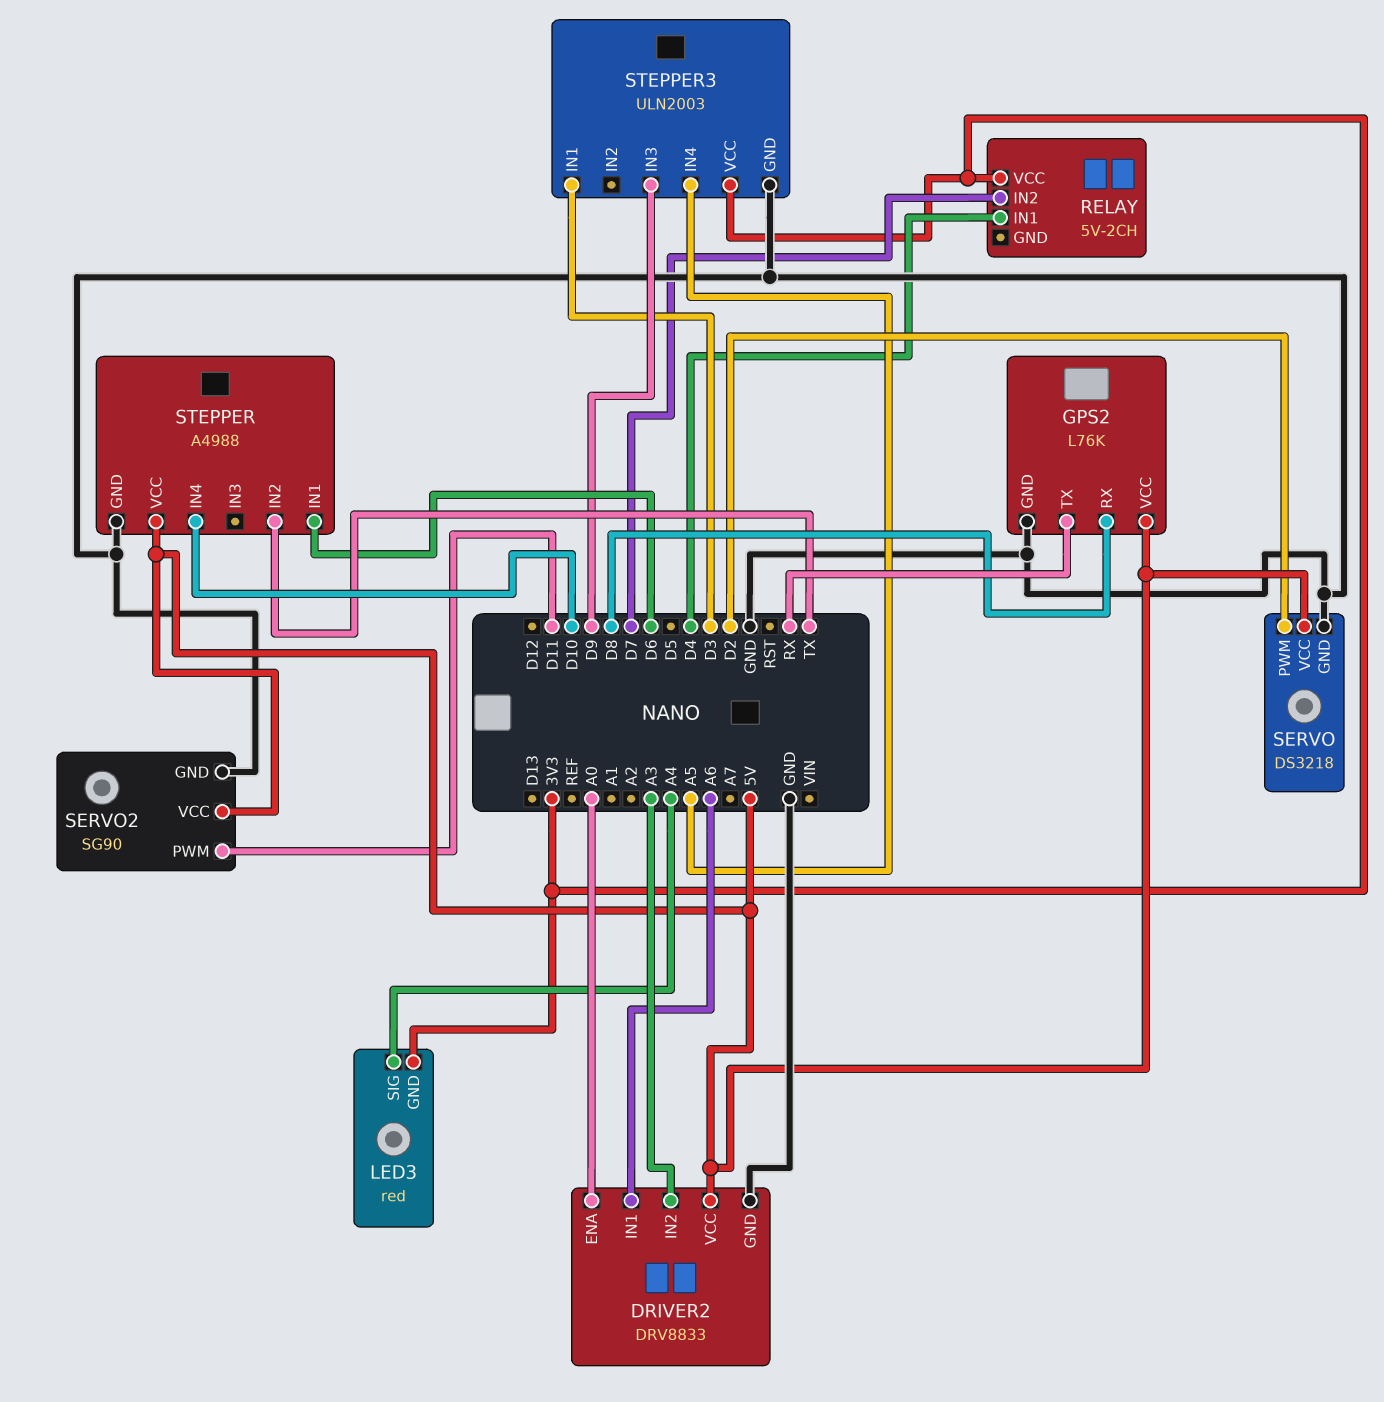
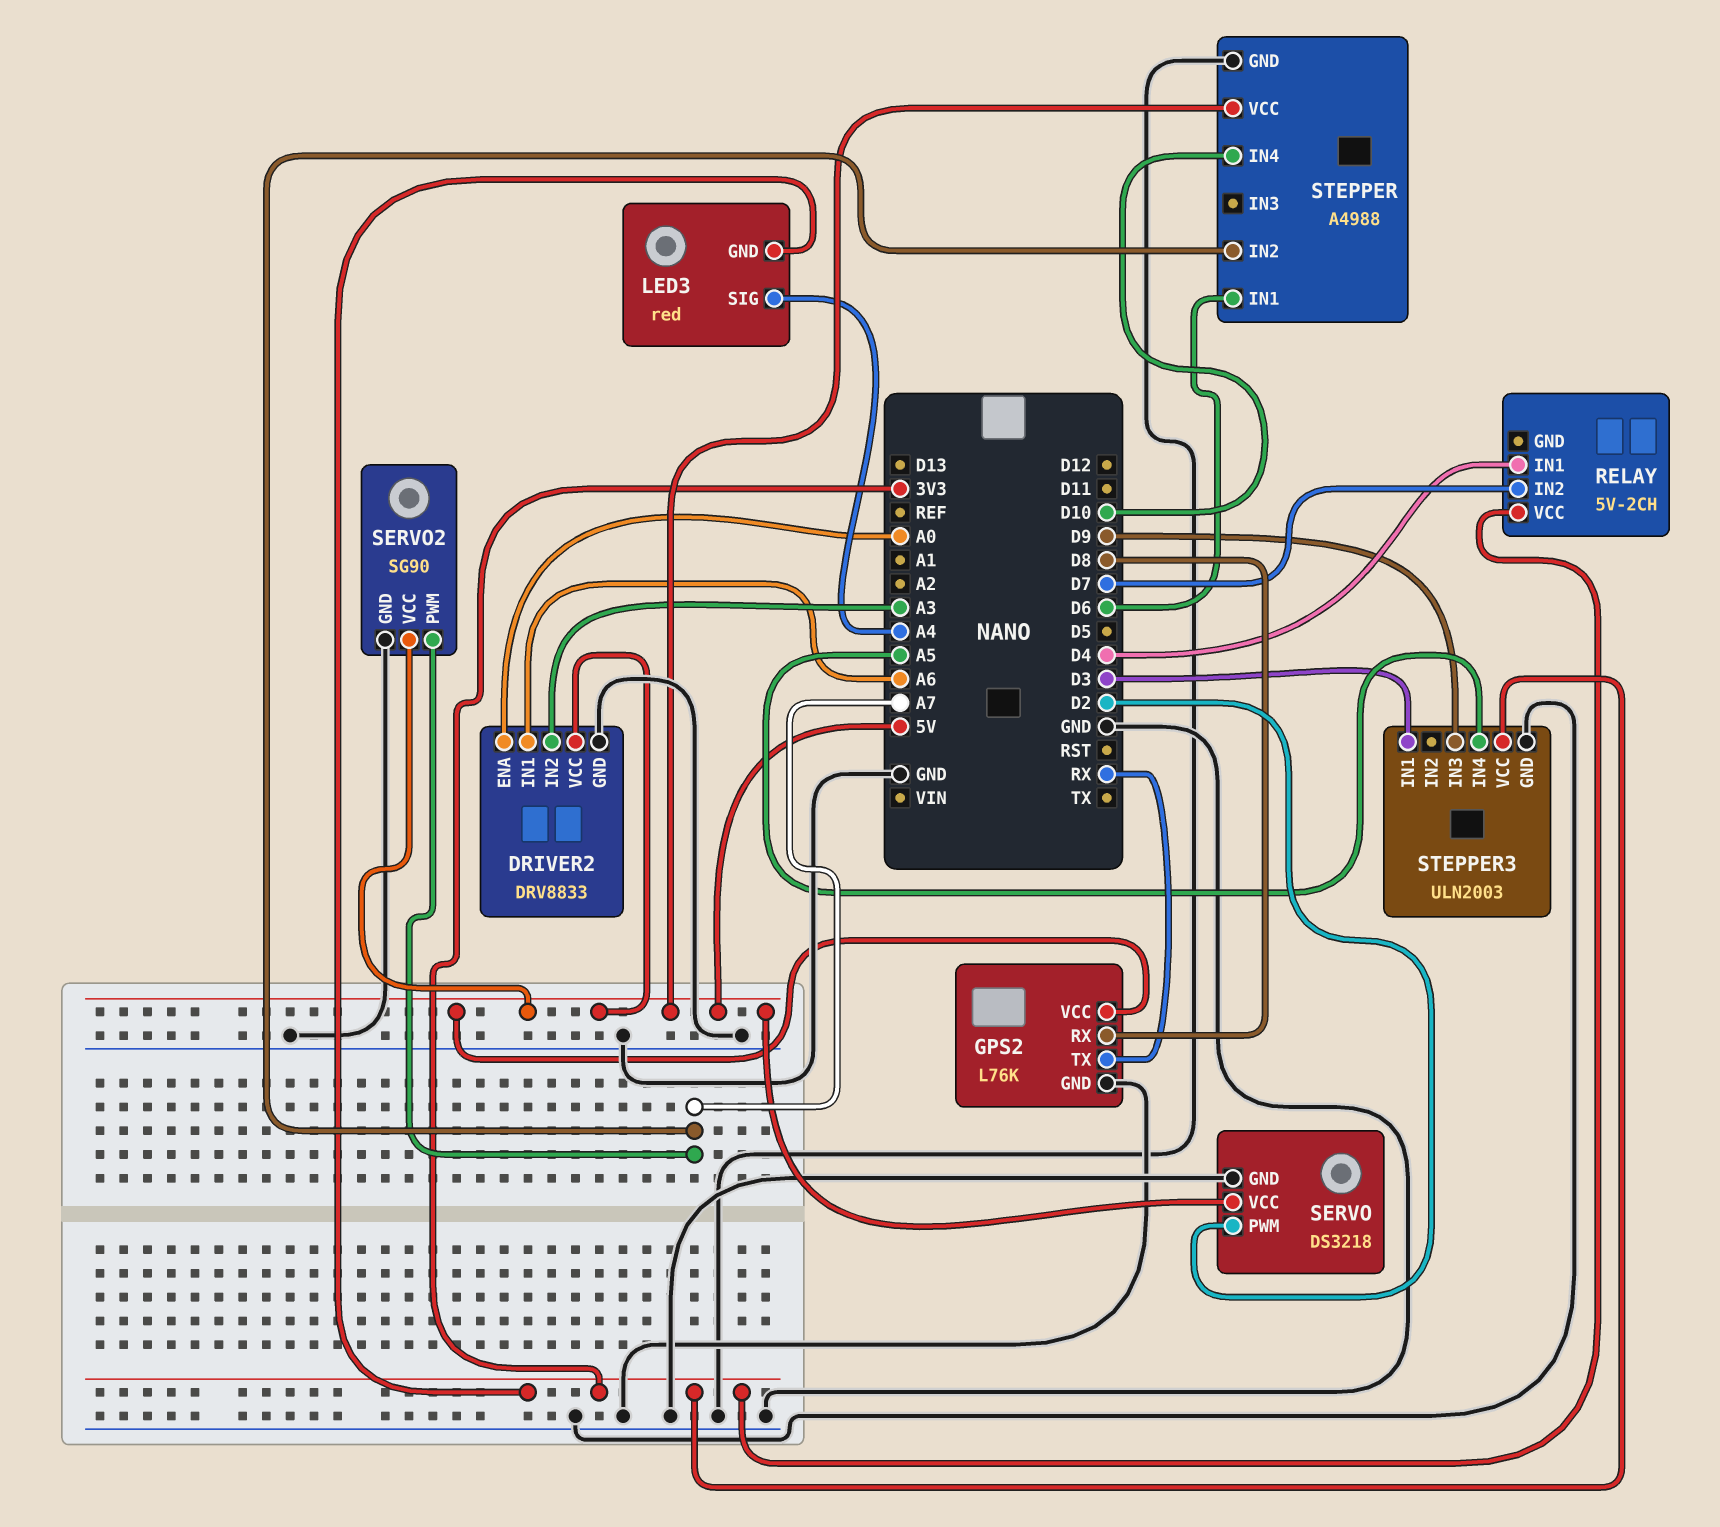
SERVO2 pin PWM: D11 -> A7
STEPPER pin IN2: TX -> A7

